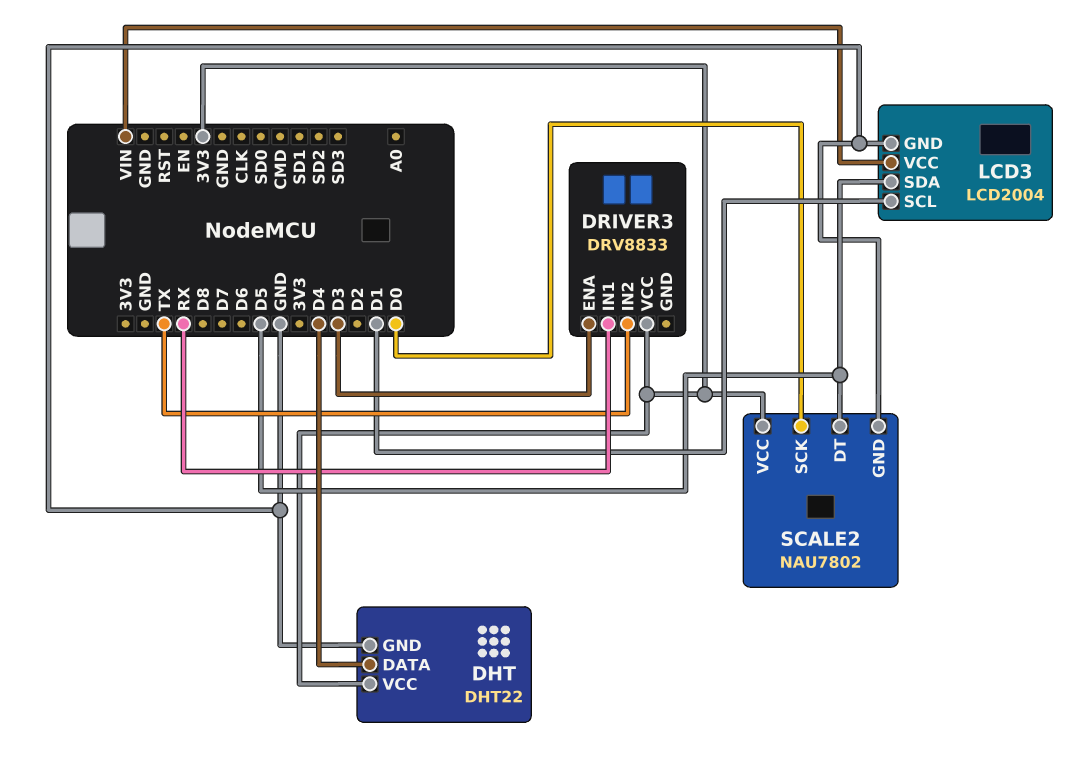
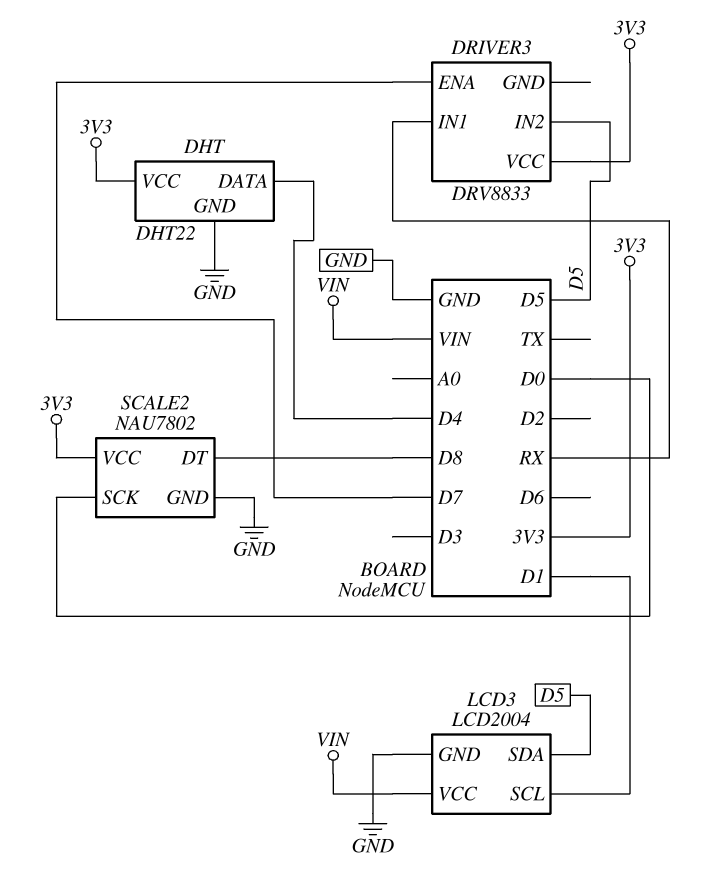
DRIVER3 pin ENA: D3 -> D7
DRIVER3 pin IN2: TX -> D5
SCALE2 pin DT: D5 -> D8

